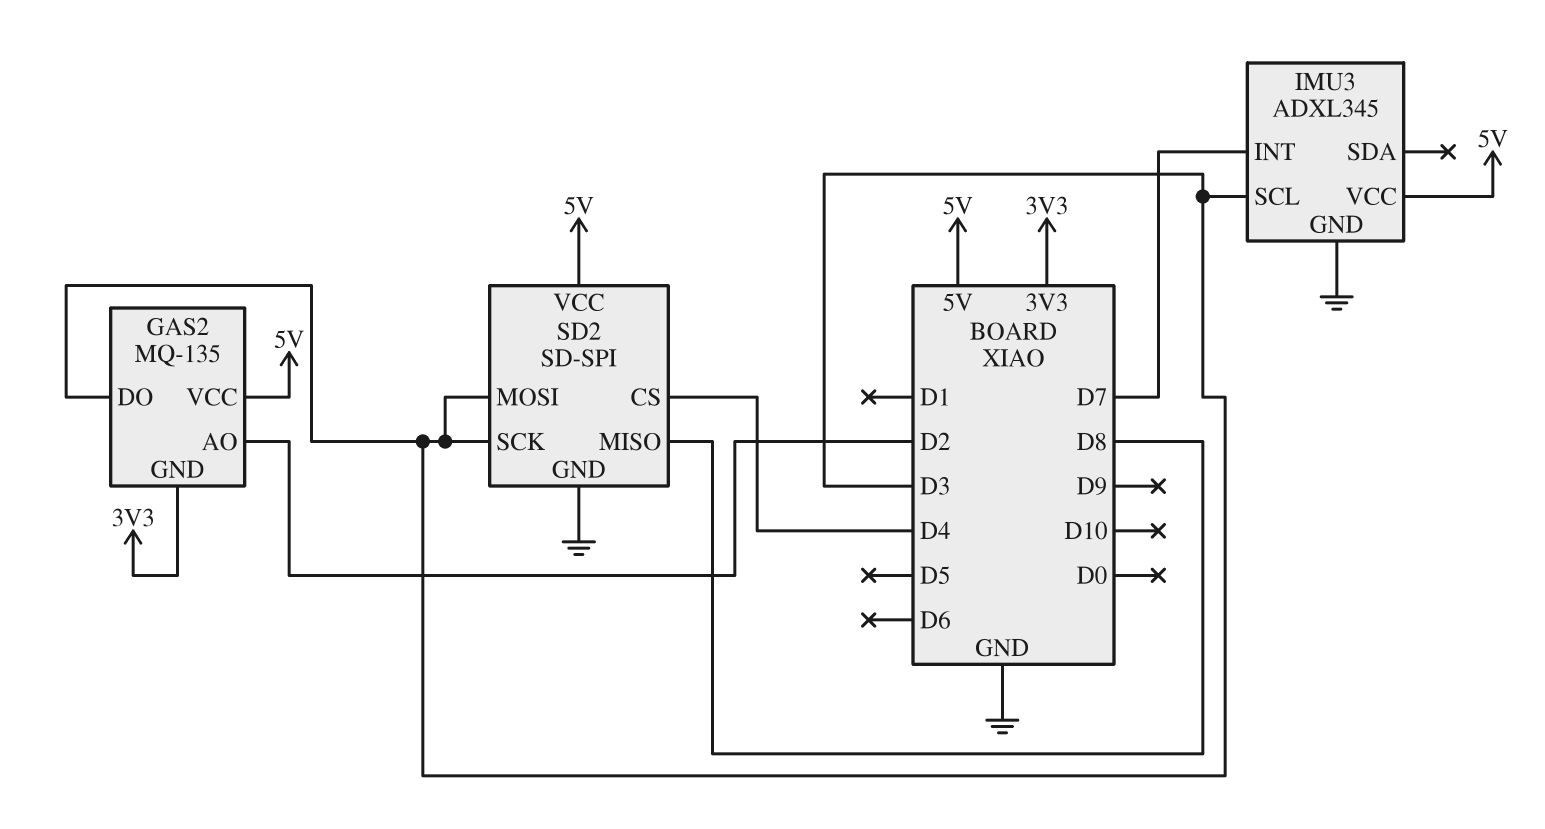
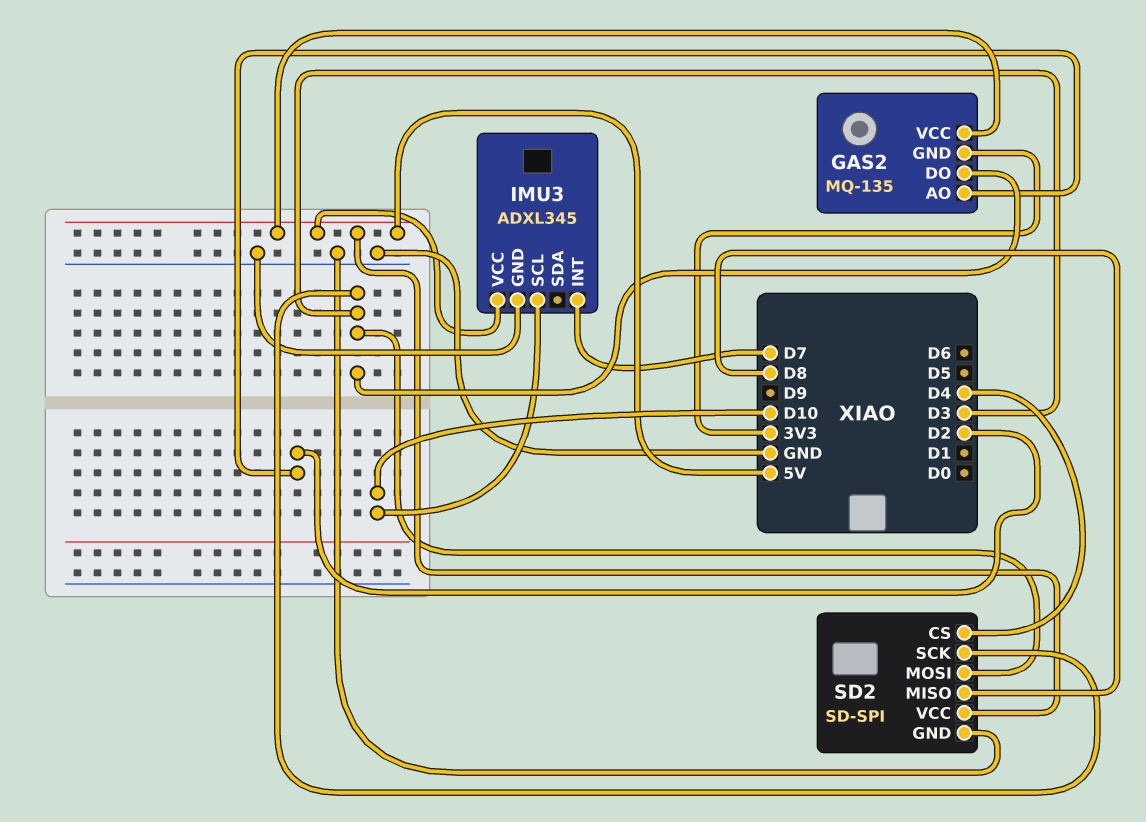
IMU3 pin SCL: D3 -> D10

